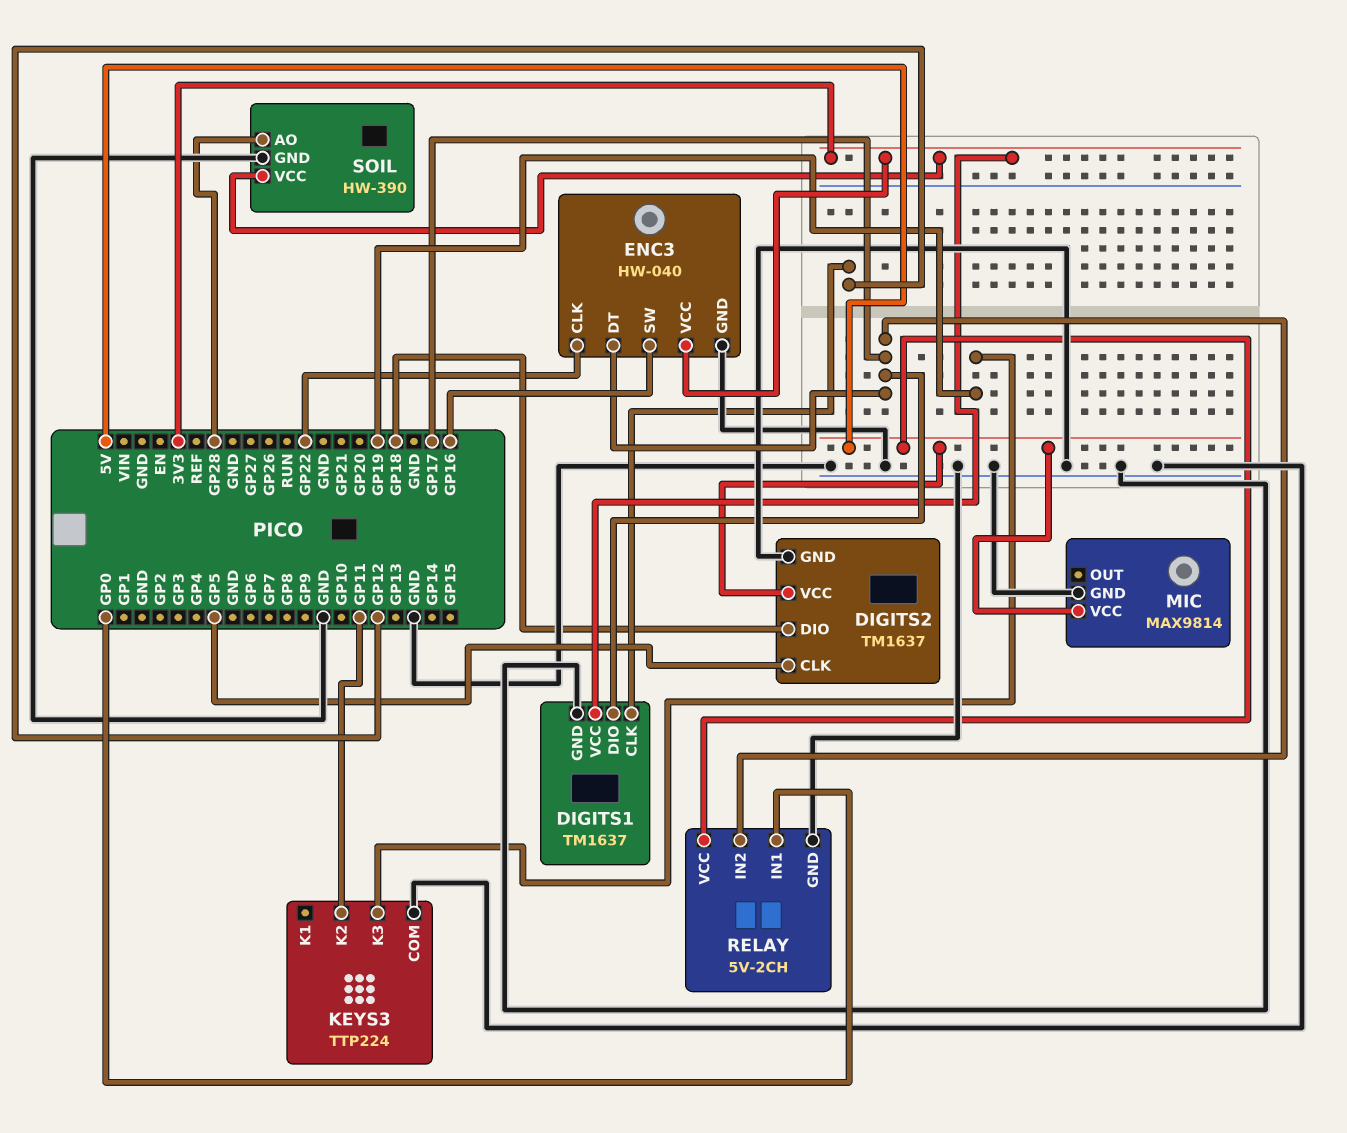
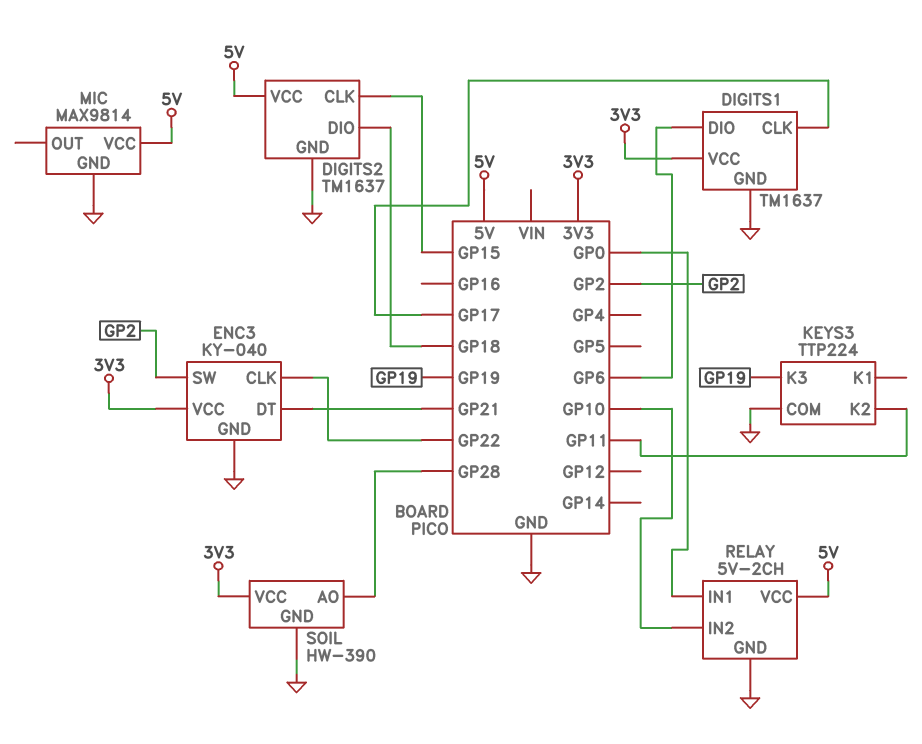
DIGITS1 pin CLK: GP12 -> GP17
DIGITS1 pin DIO: GP17 -> GP6
DIGITS2 pin CLK: GP5 -> GP15
ENC3: HW-040 -> KY-040
ENC3 pin DT: GP17 -> GP21
ENC3 pin SW: GP16 -> GP2
RELAY pin IN2: GP17 -> GP10

